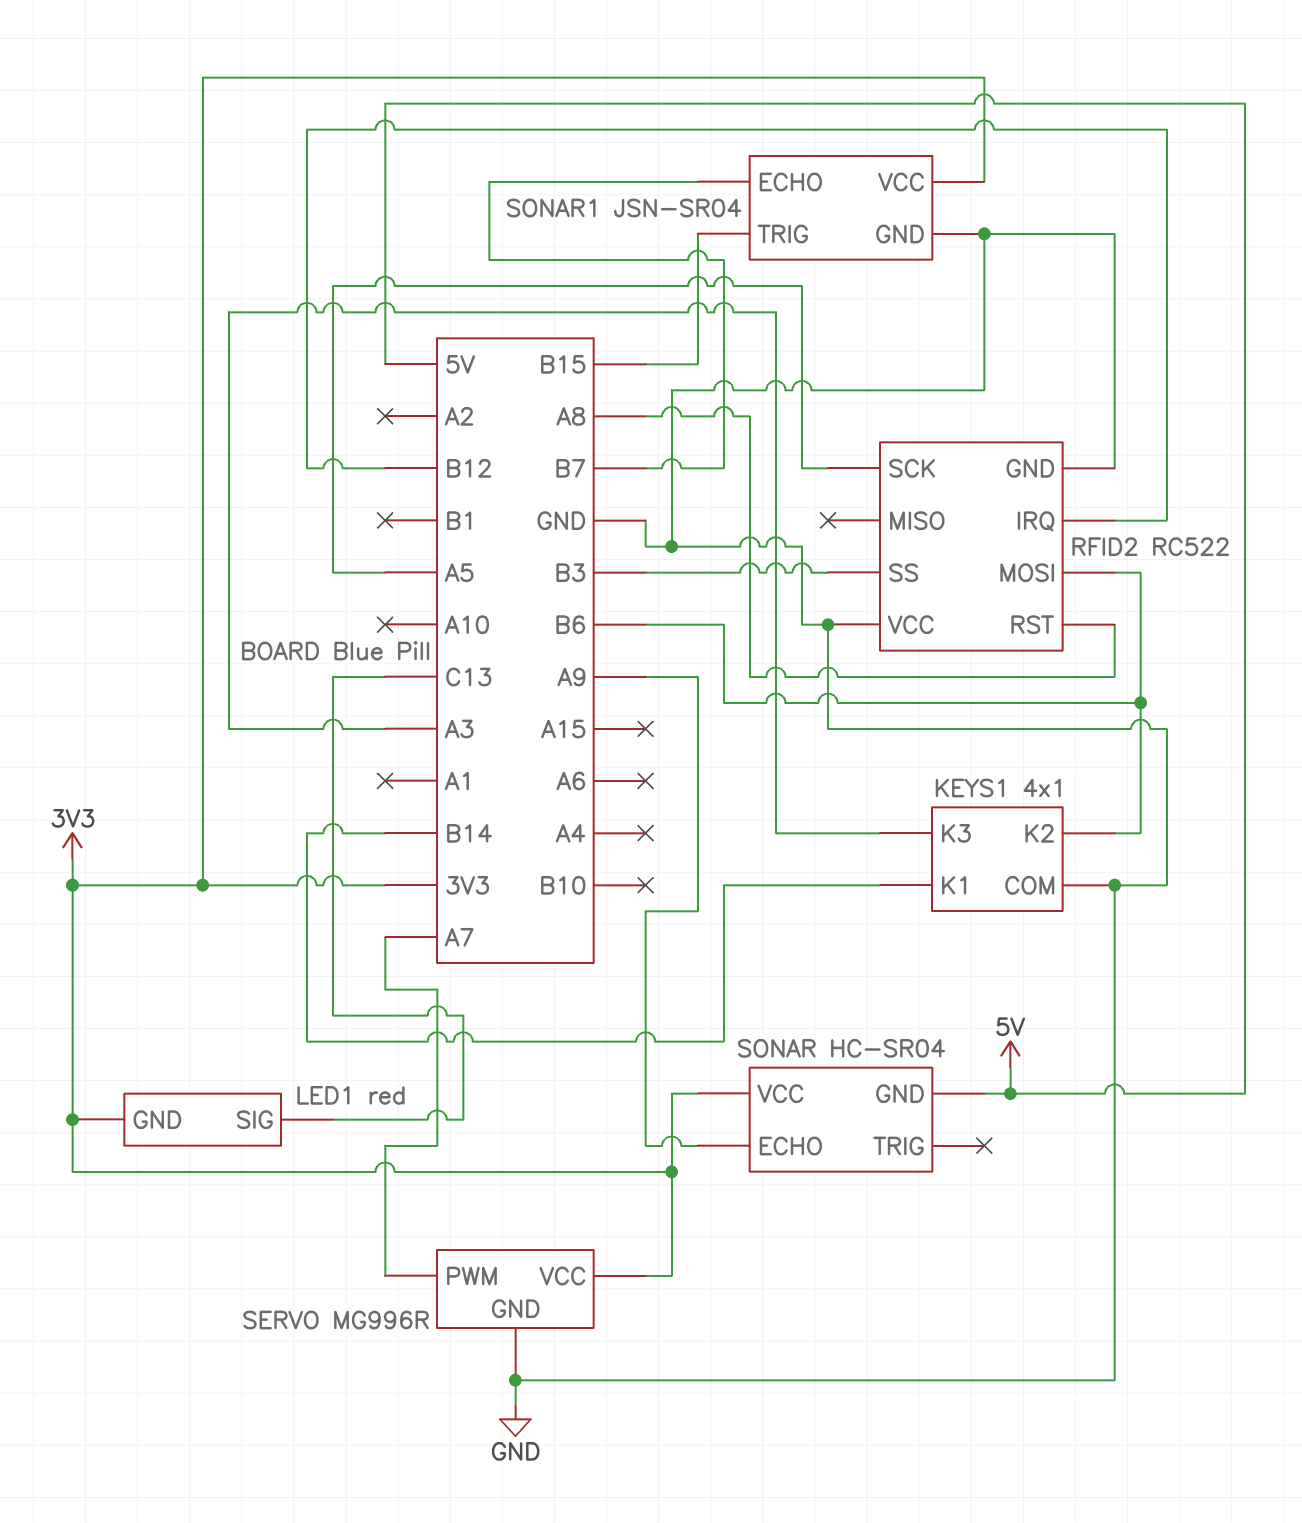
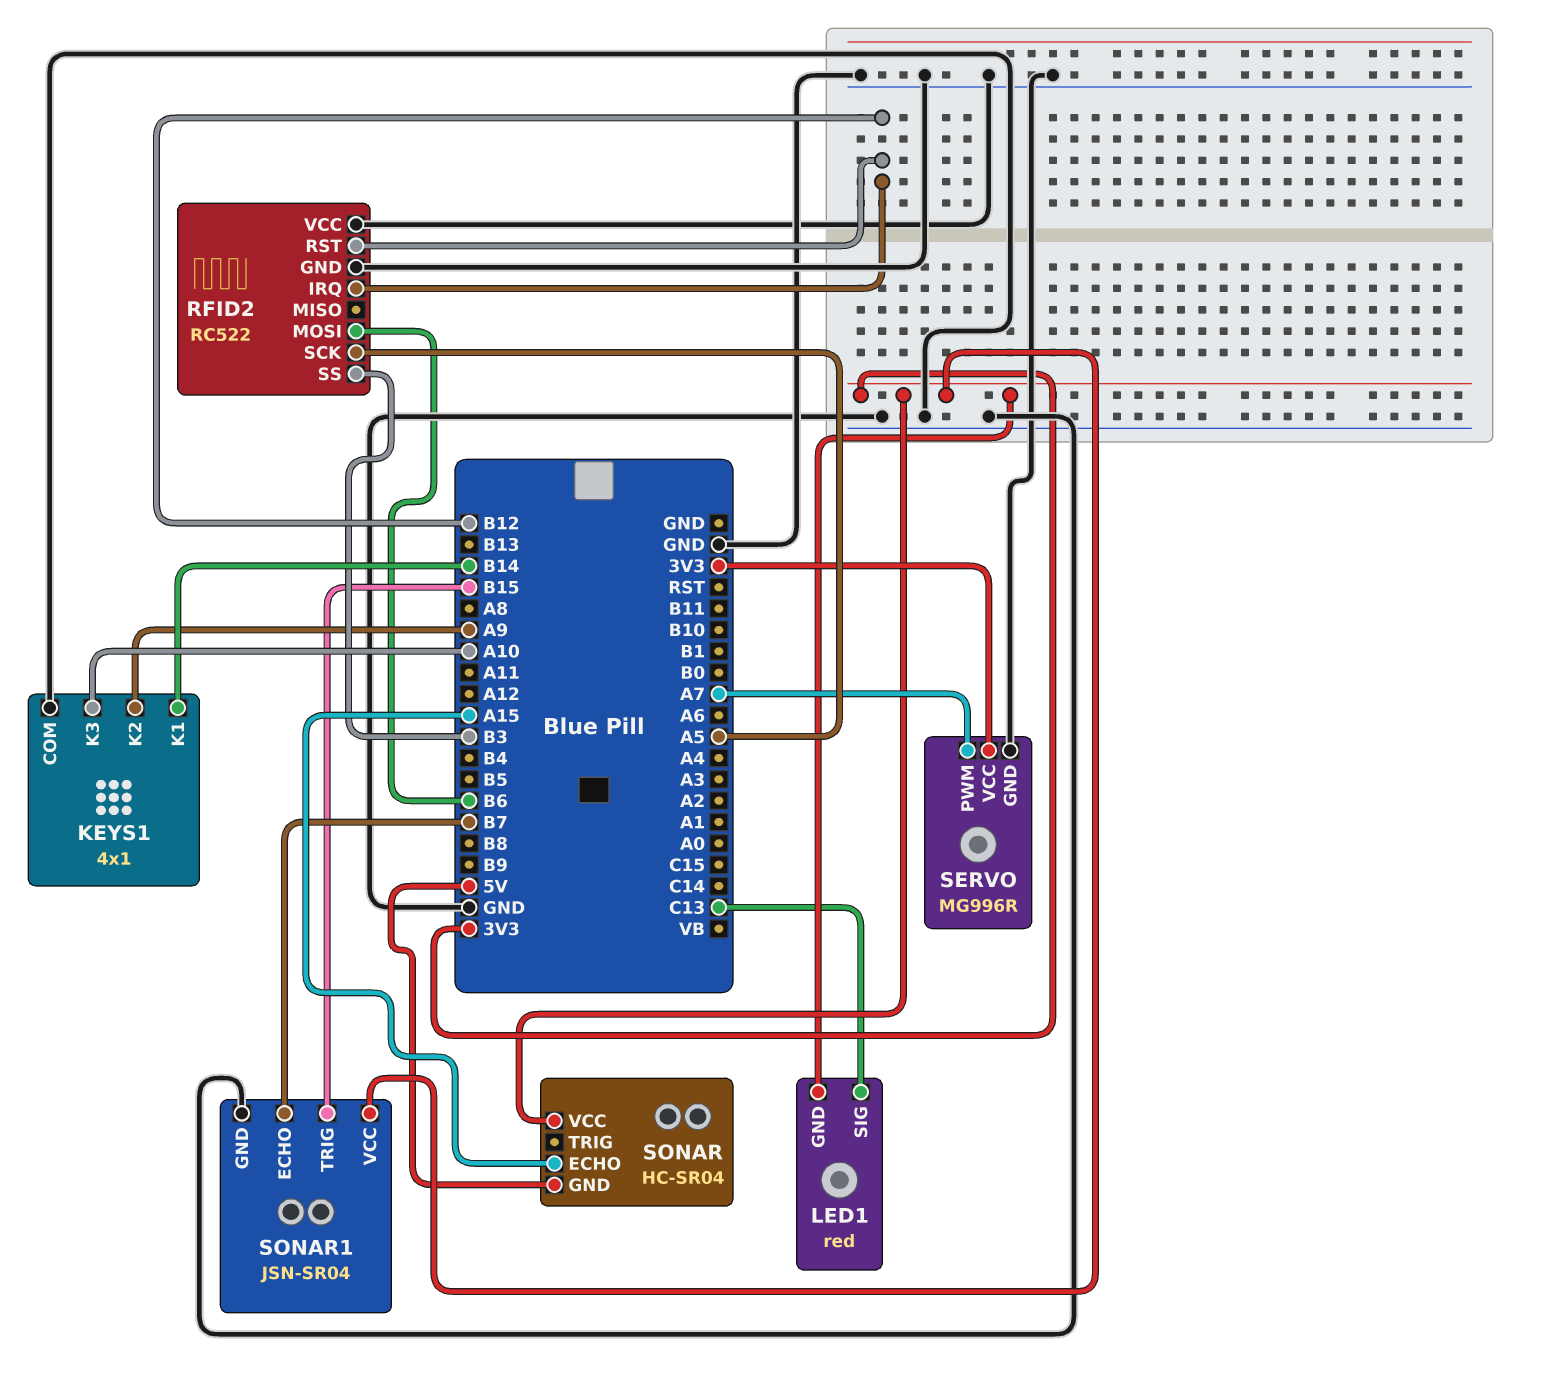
KEYS1 pin K2: B6 -> A9
KEYS1 pin K3: A3 -> A10
RFID2 pin RST: A8 -> B12
SONAR pin ECHO: A9 -> A15

